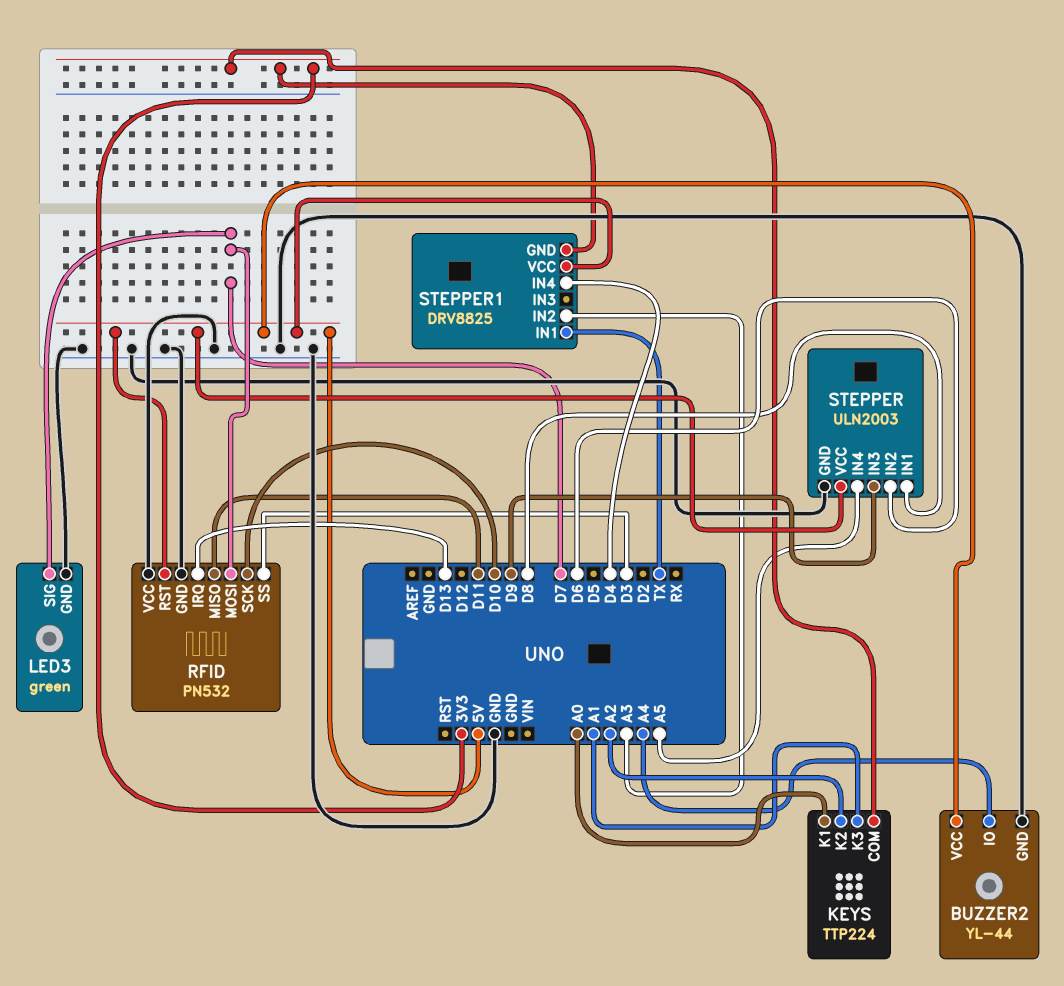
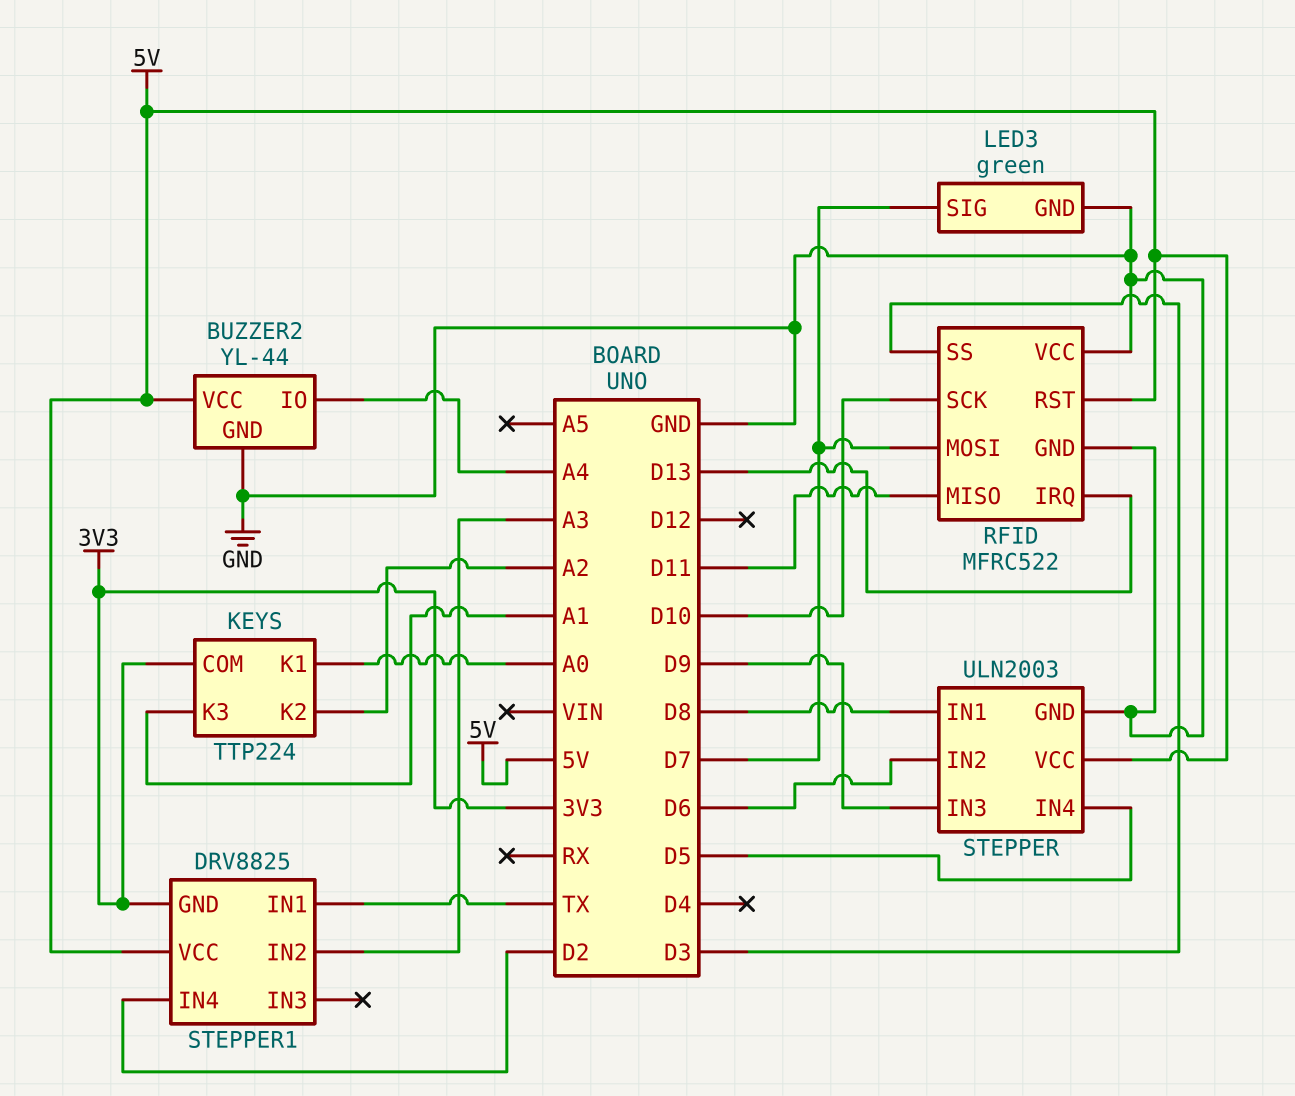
RFID: PN532 -> MFRC522
STEPPER pin IN4: A5 -> D5
STEPPER1 pin IN4: D4 -> D2

